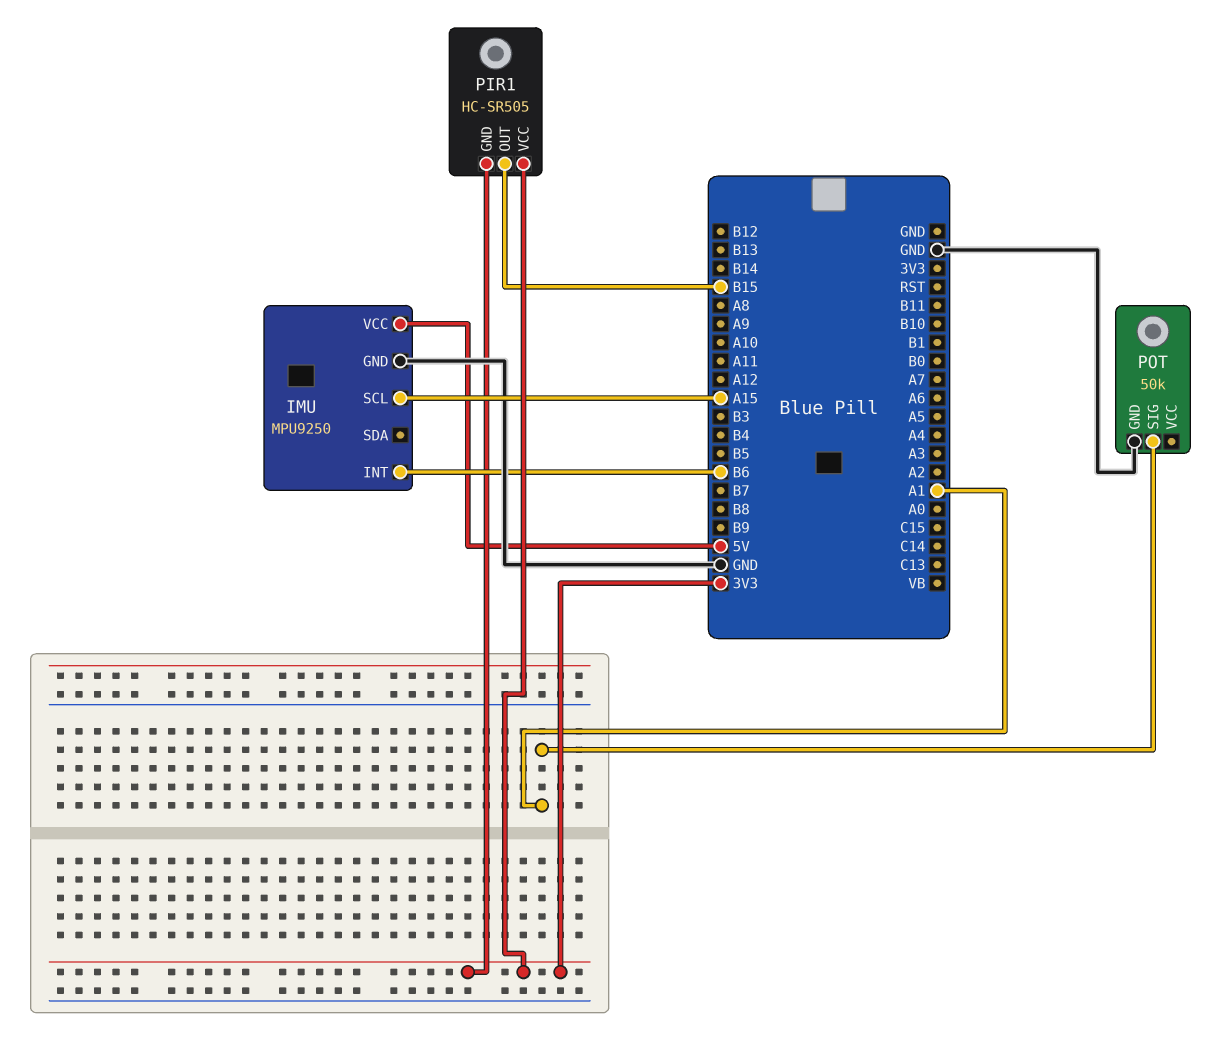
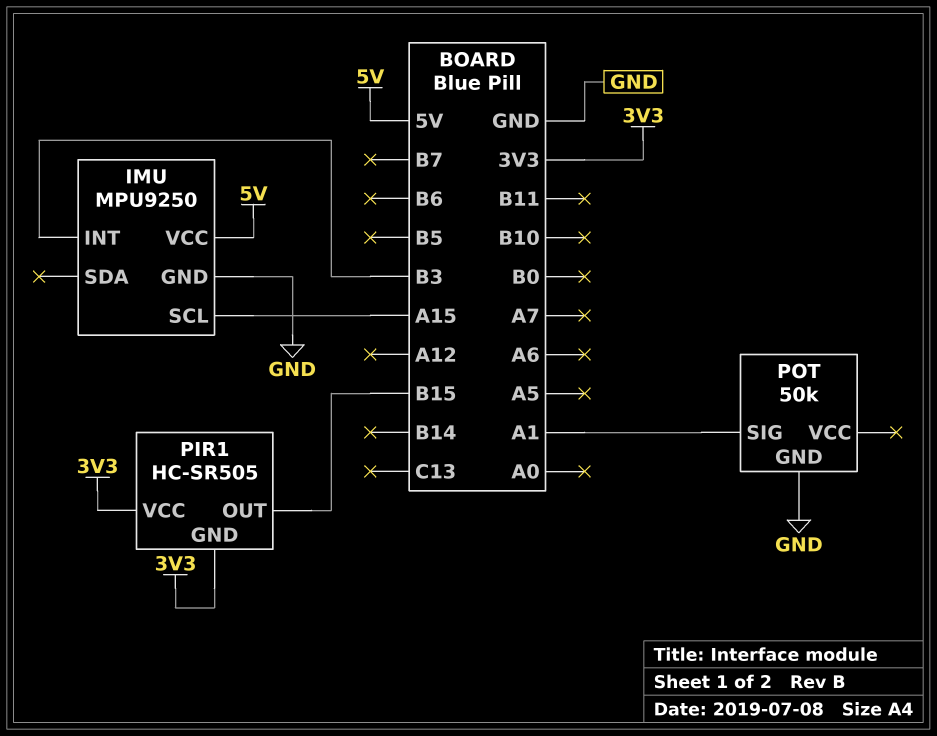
IMU pin INT: B6 -> B3

